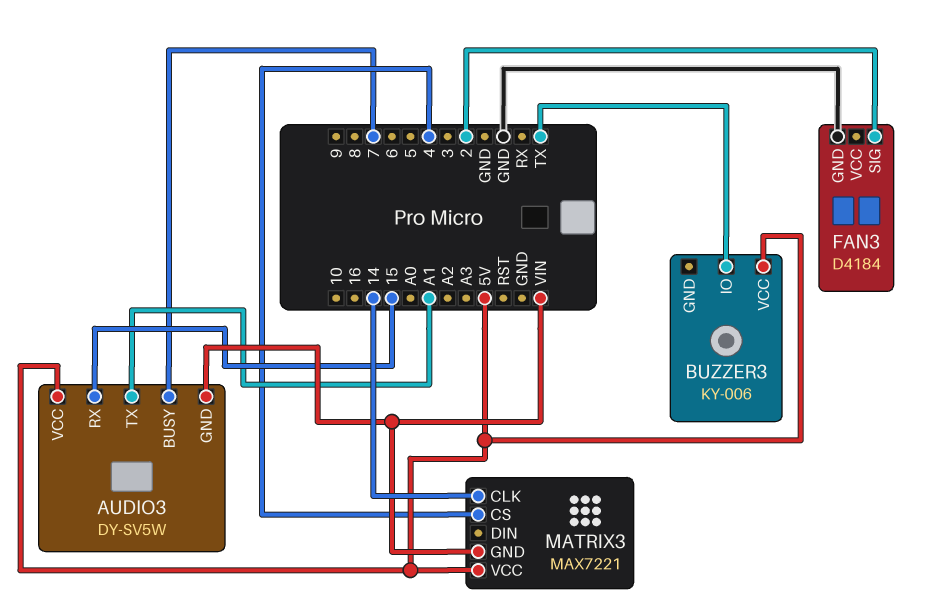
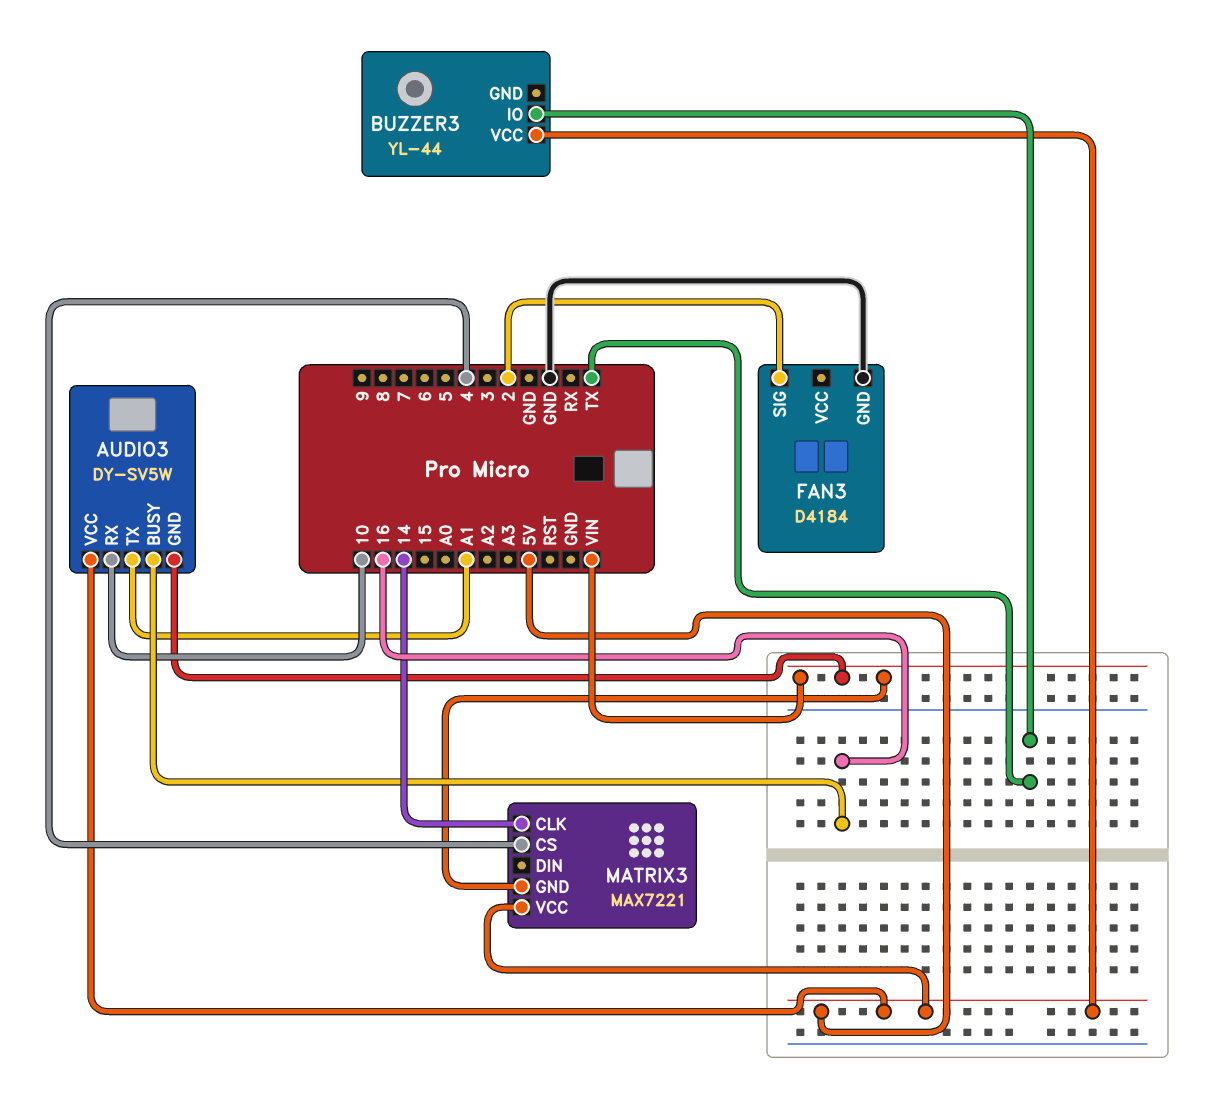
AUDIO3 pin BUSY: 7 -> 16
AUDIO3 pin RX: 15 -> 10
BUZZER3: KY-006 -> YL-44

